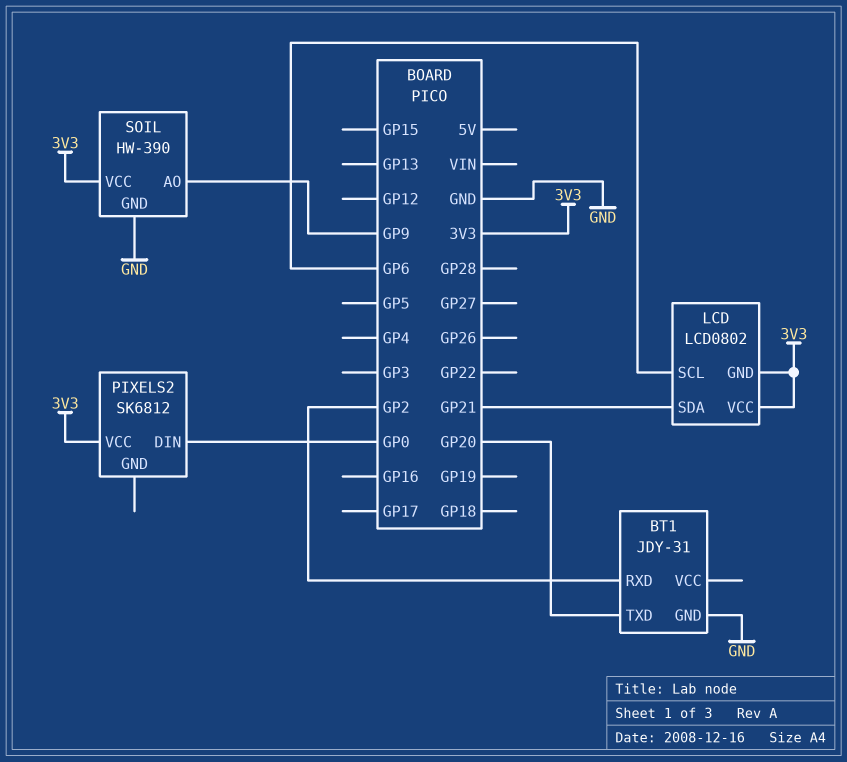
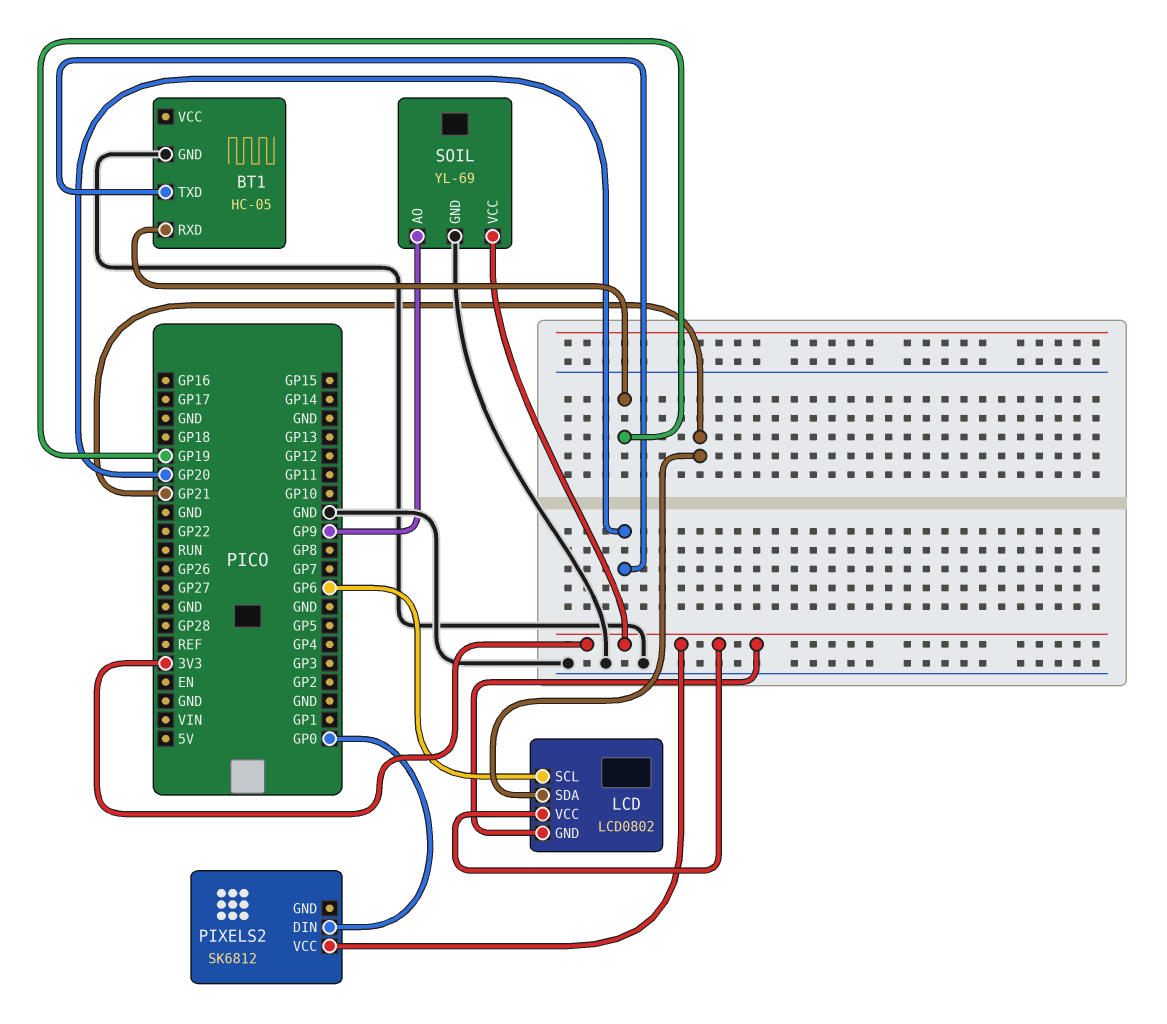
BT1: JDY-31 -> HC-05
BT1 pin RXD: GP2 -> GP19
SOIL: HW-390 -> YL-69

